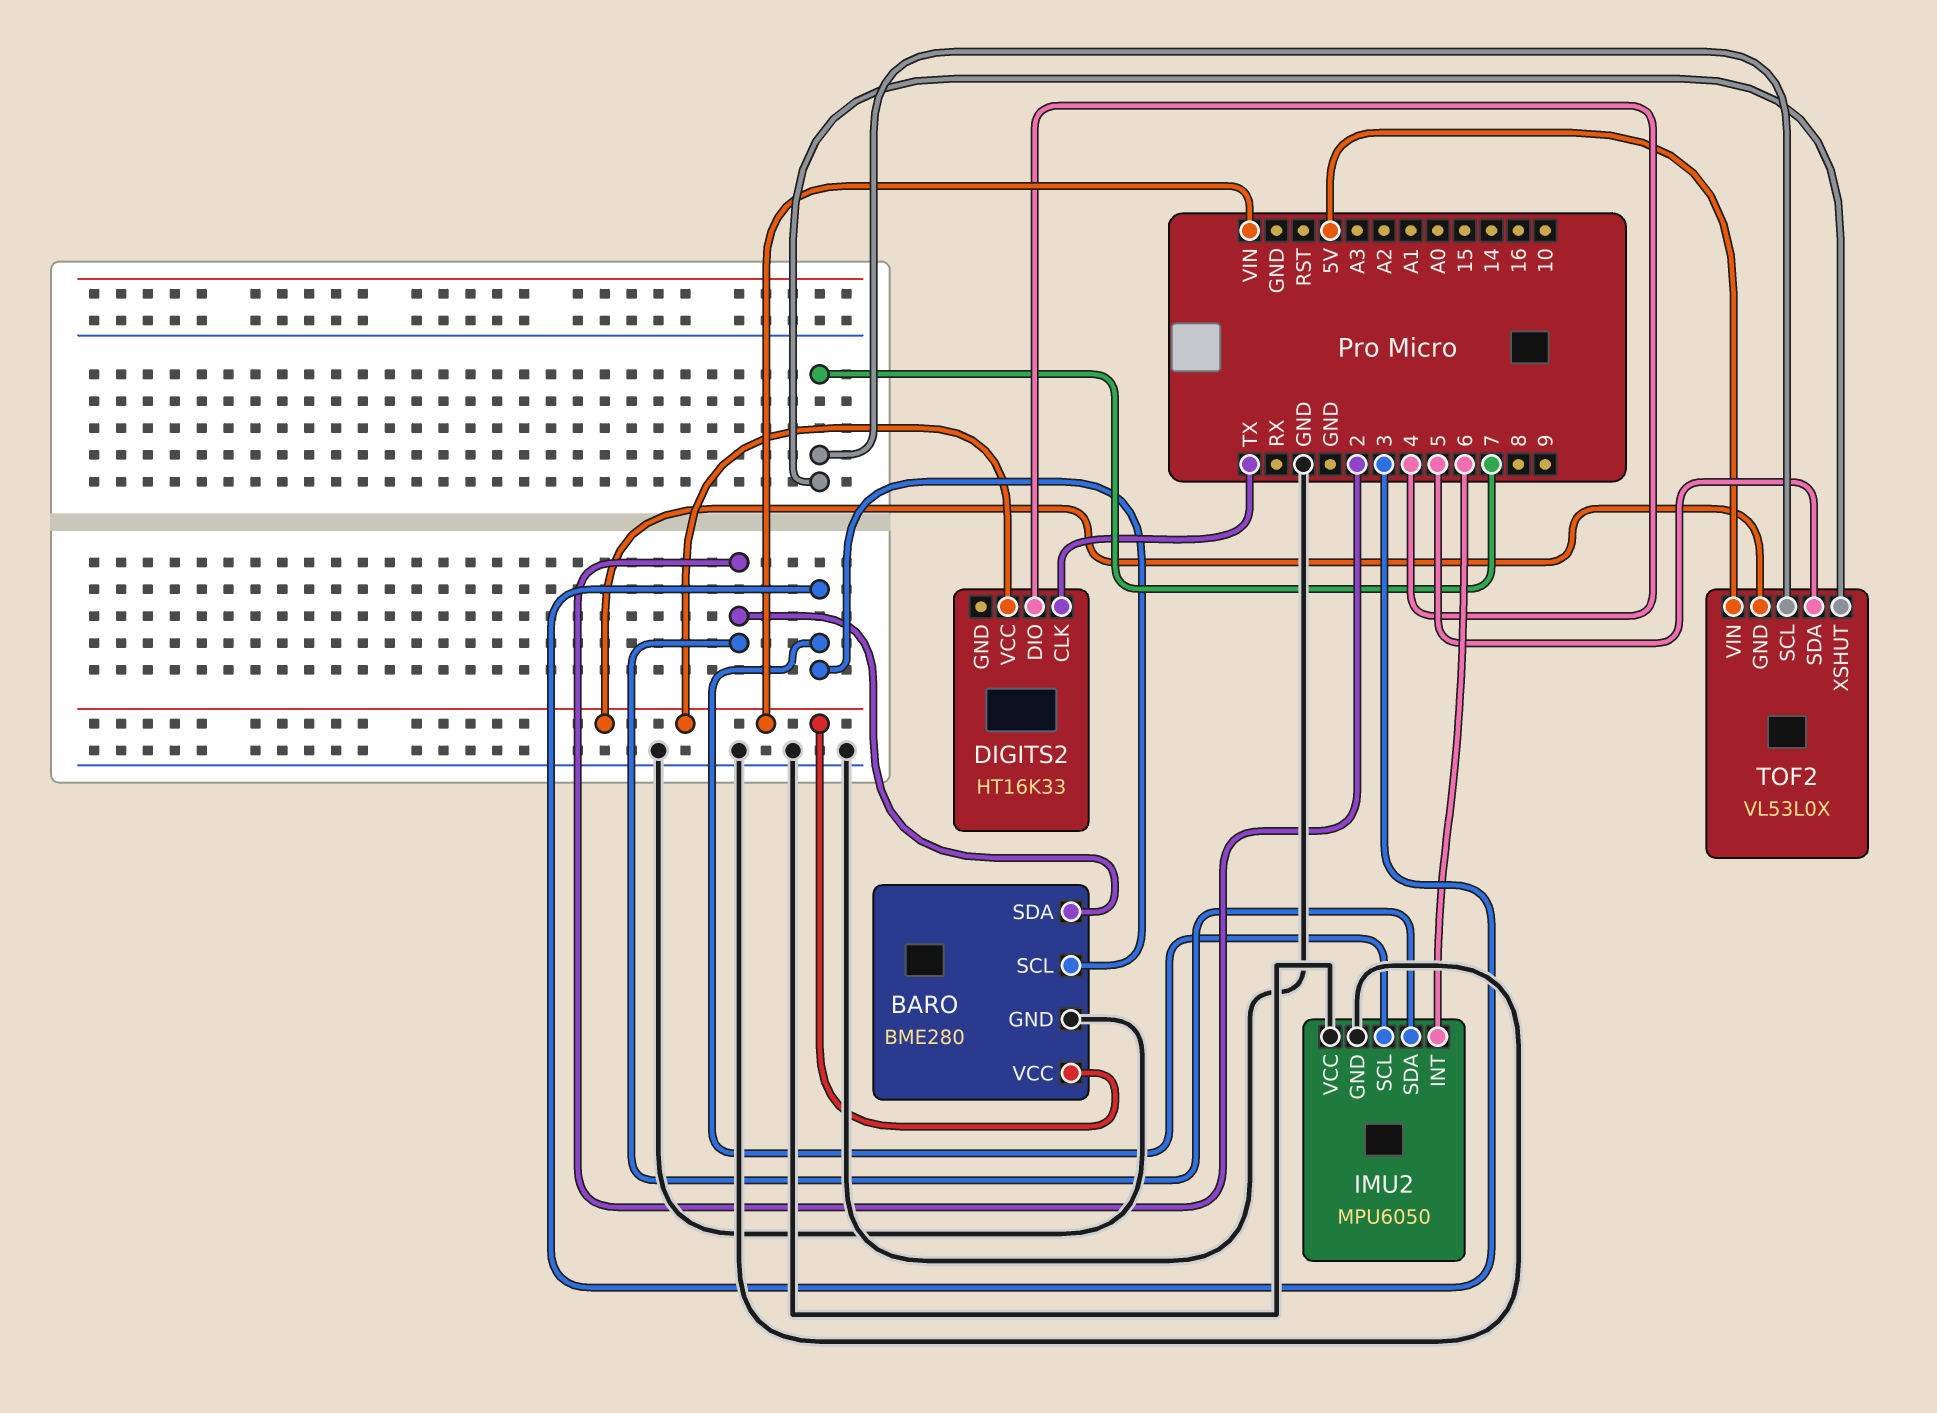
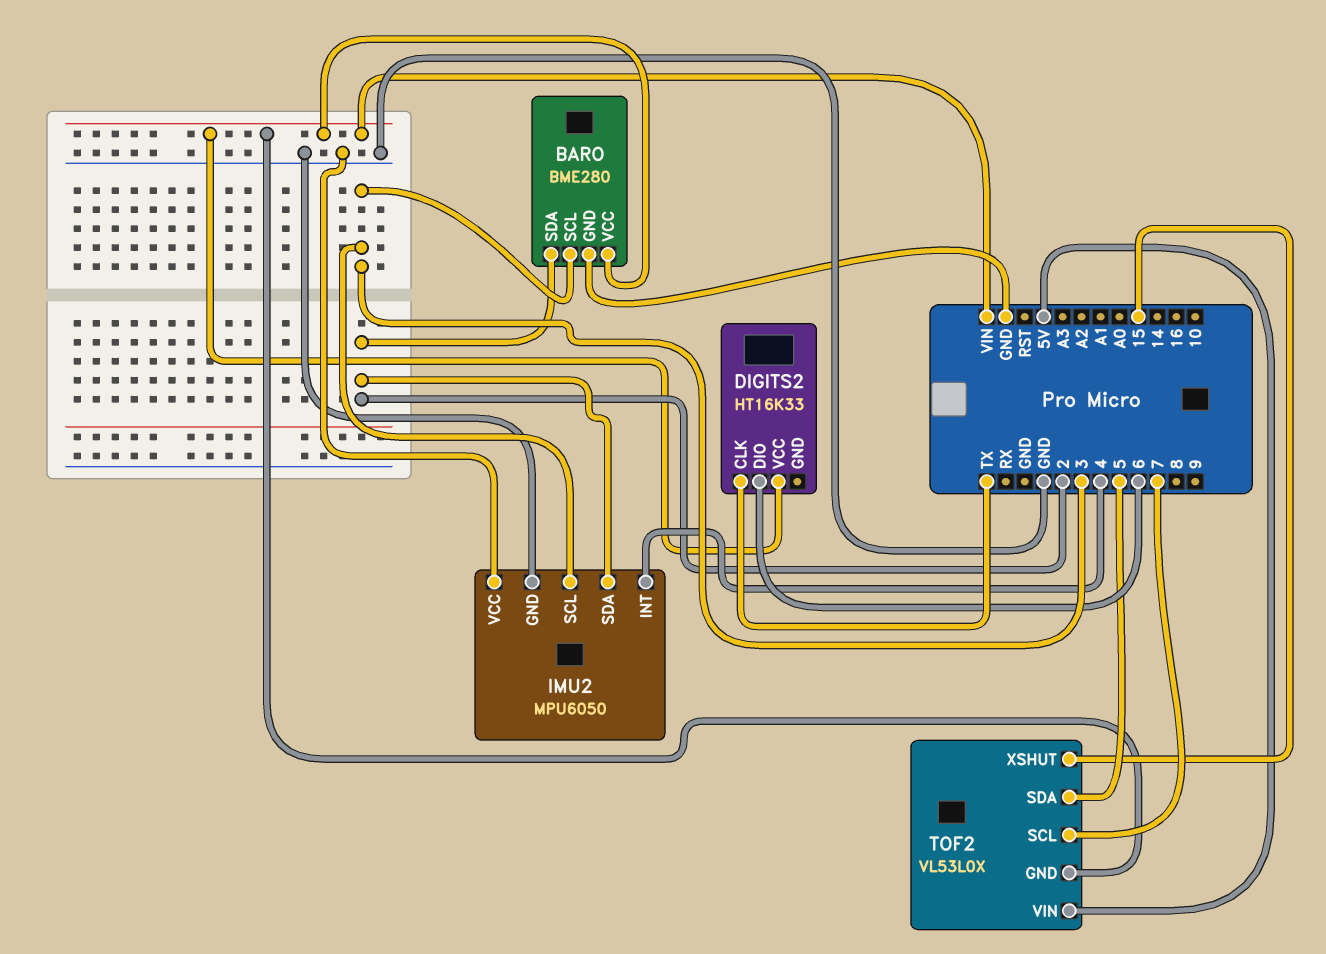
DIGITS2 pin DIO: 4 -> 6
IMU2 pin INT: 6 -> 4
TOF2 pin XSHUT: 7 -> 15

